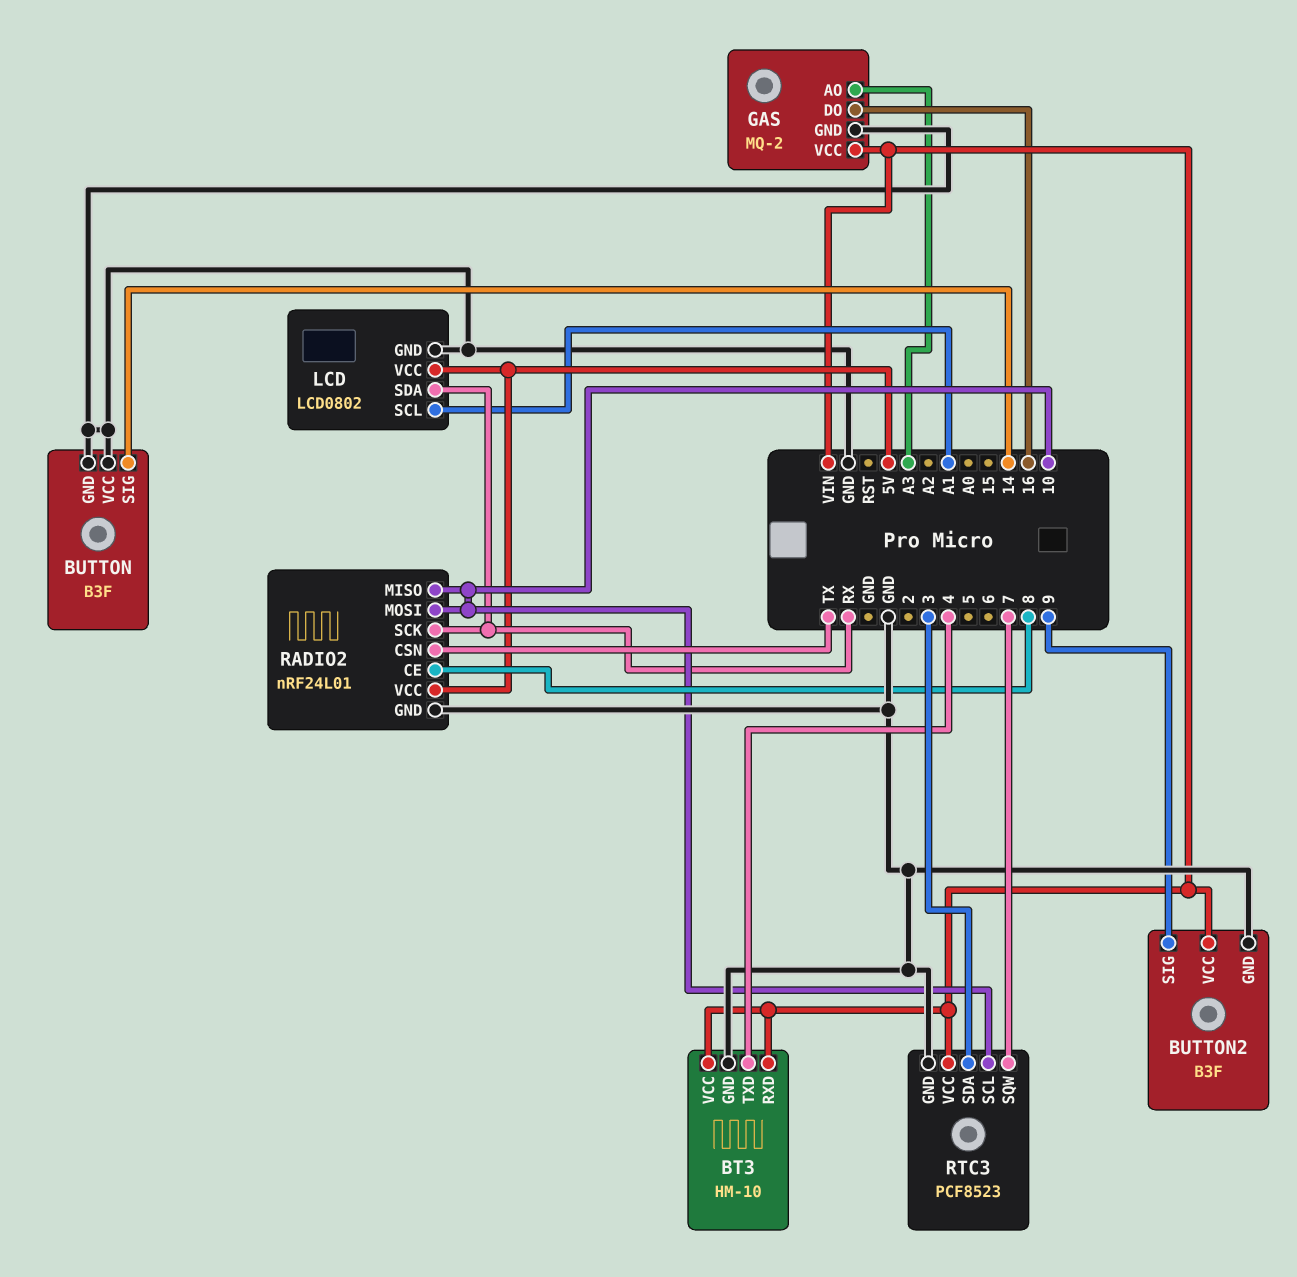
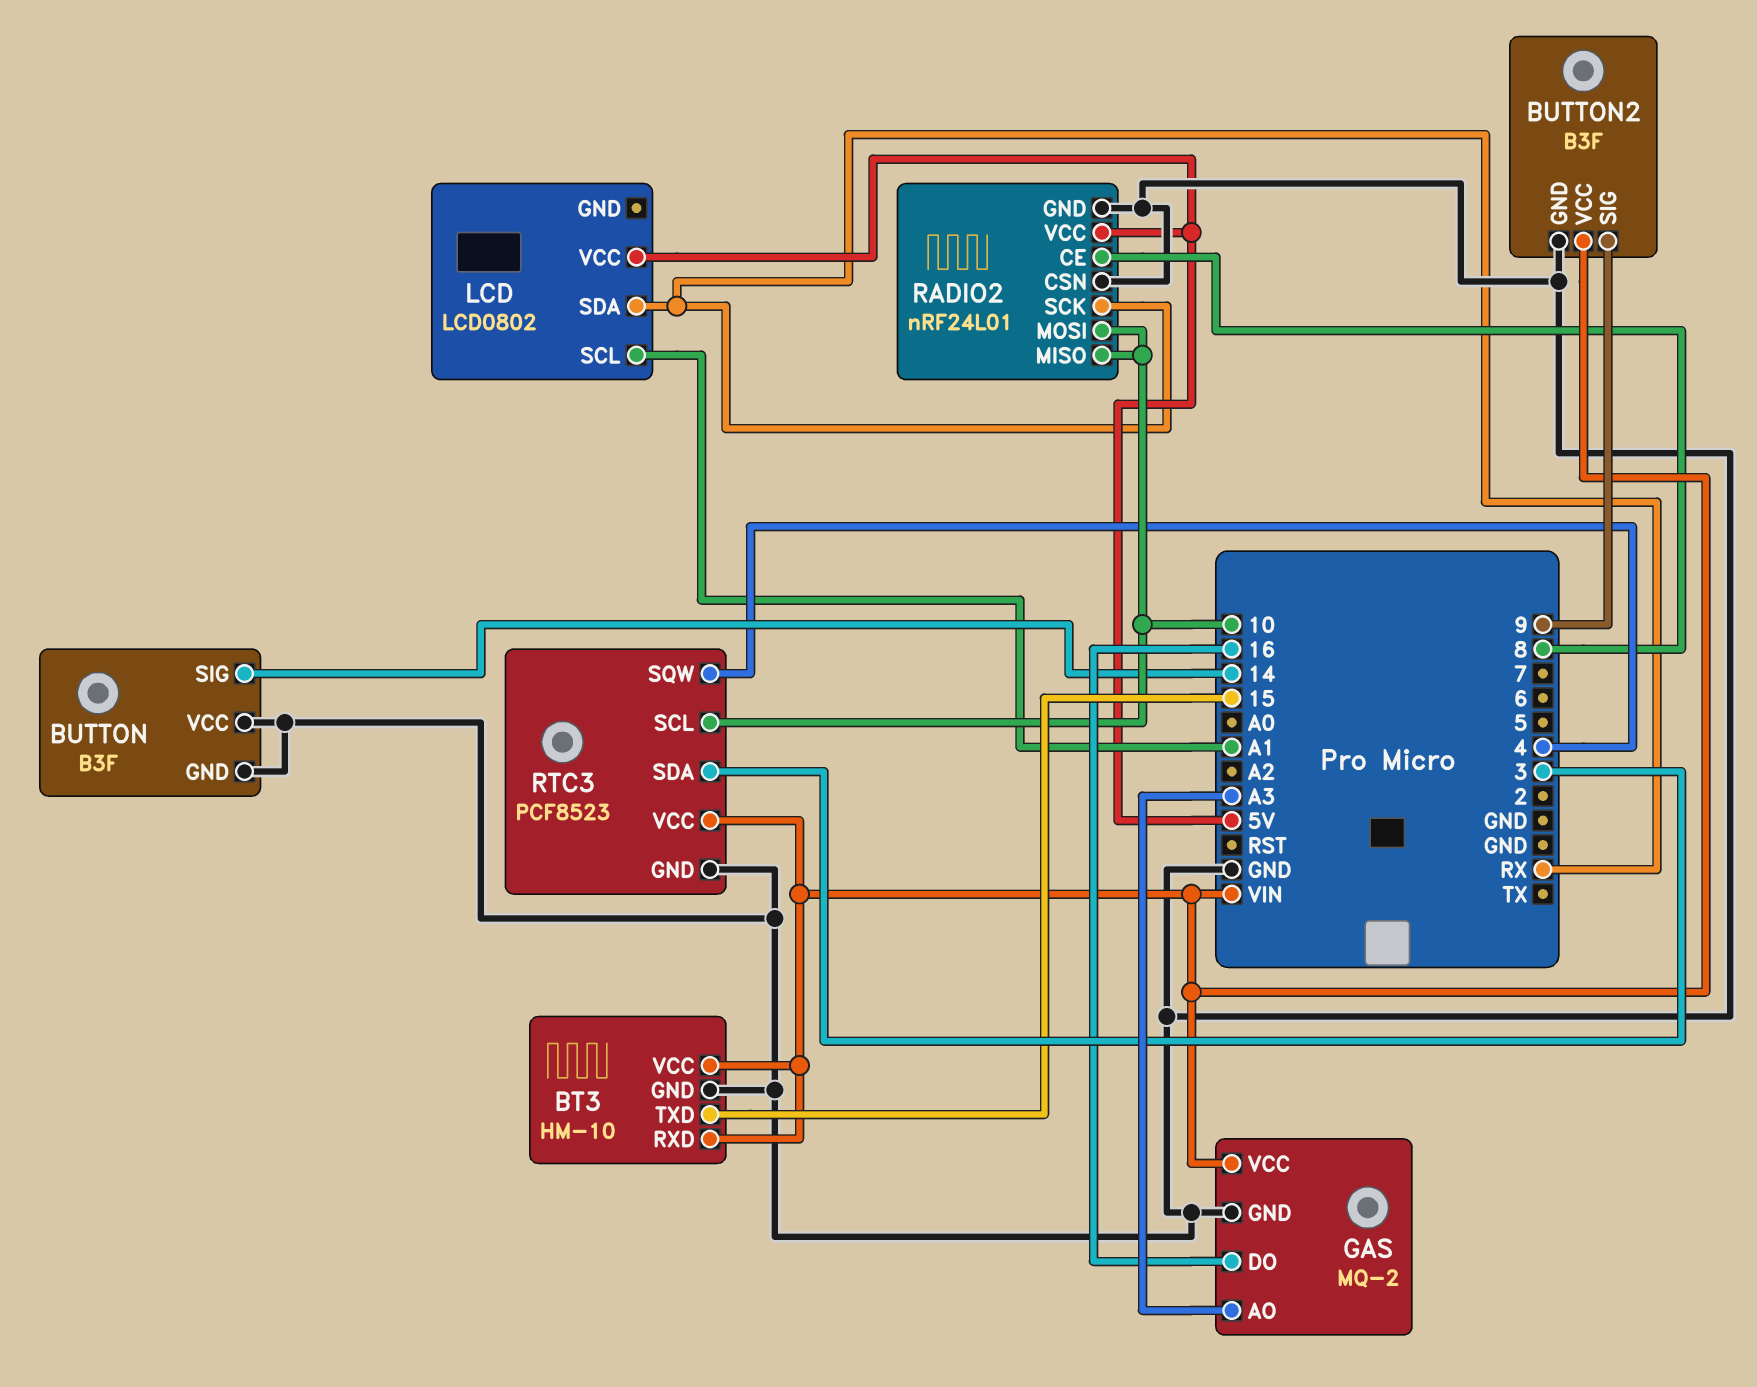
BT3 pin TXD: 4 -> 15
LCD pin GND: GND -> none
RADIO2 pin CSN: TX -> GND
RTC3 pin SQW: 7 -> 4

